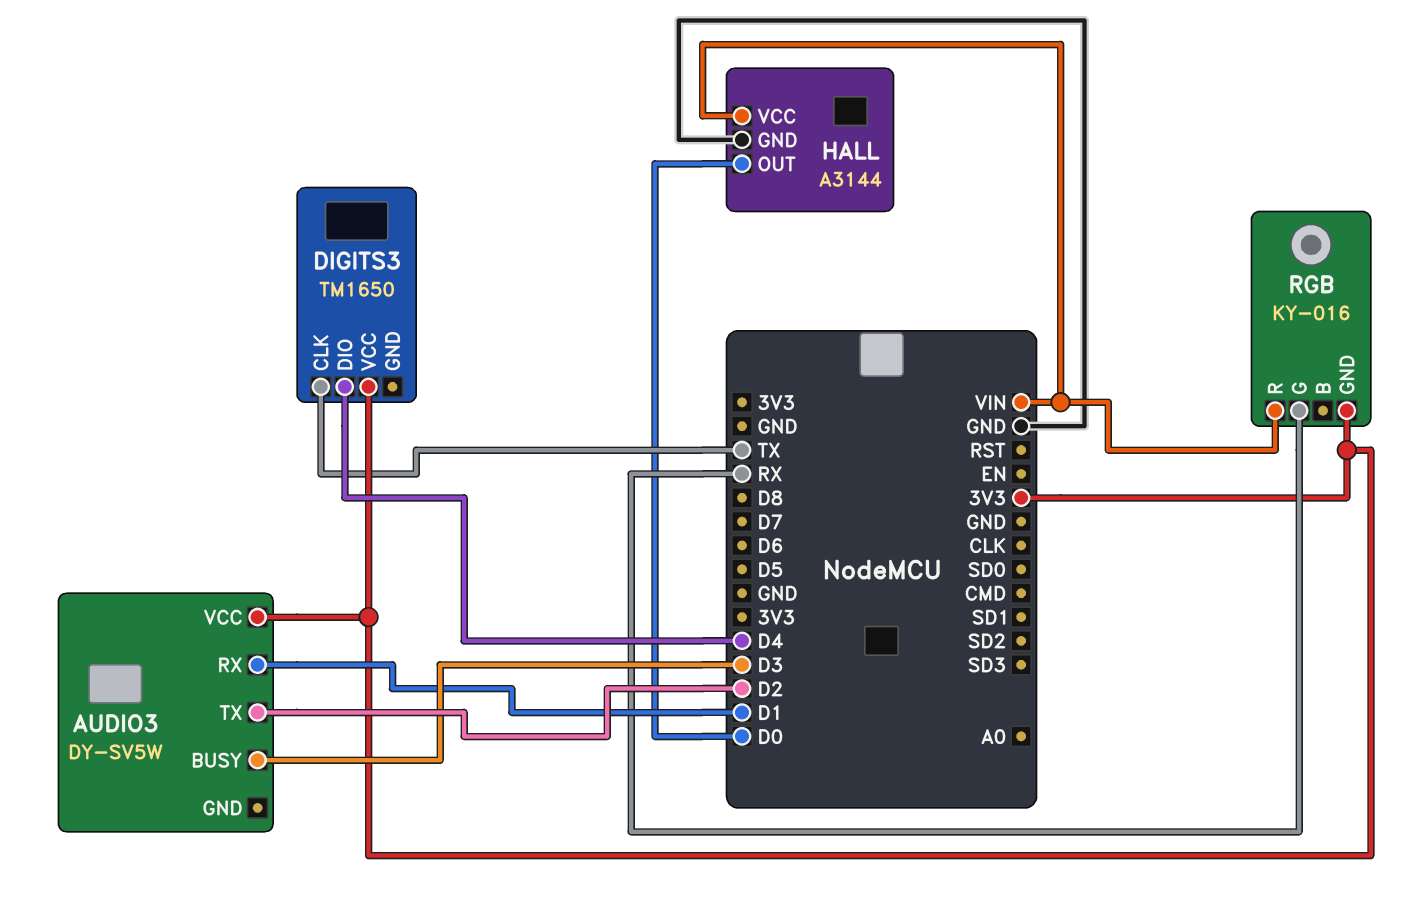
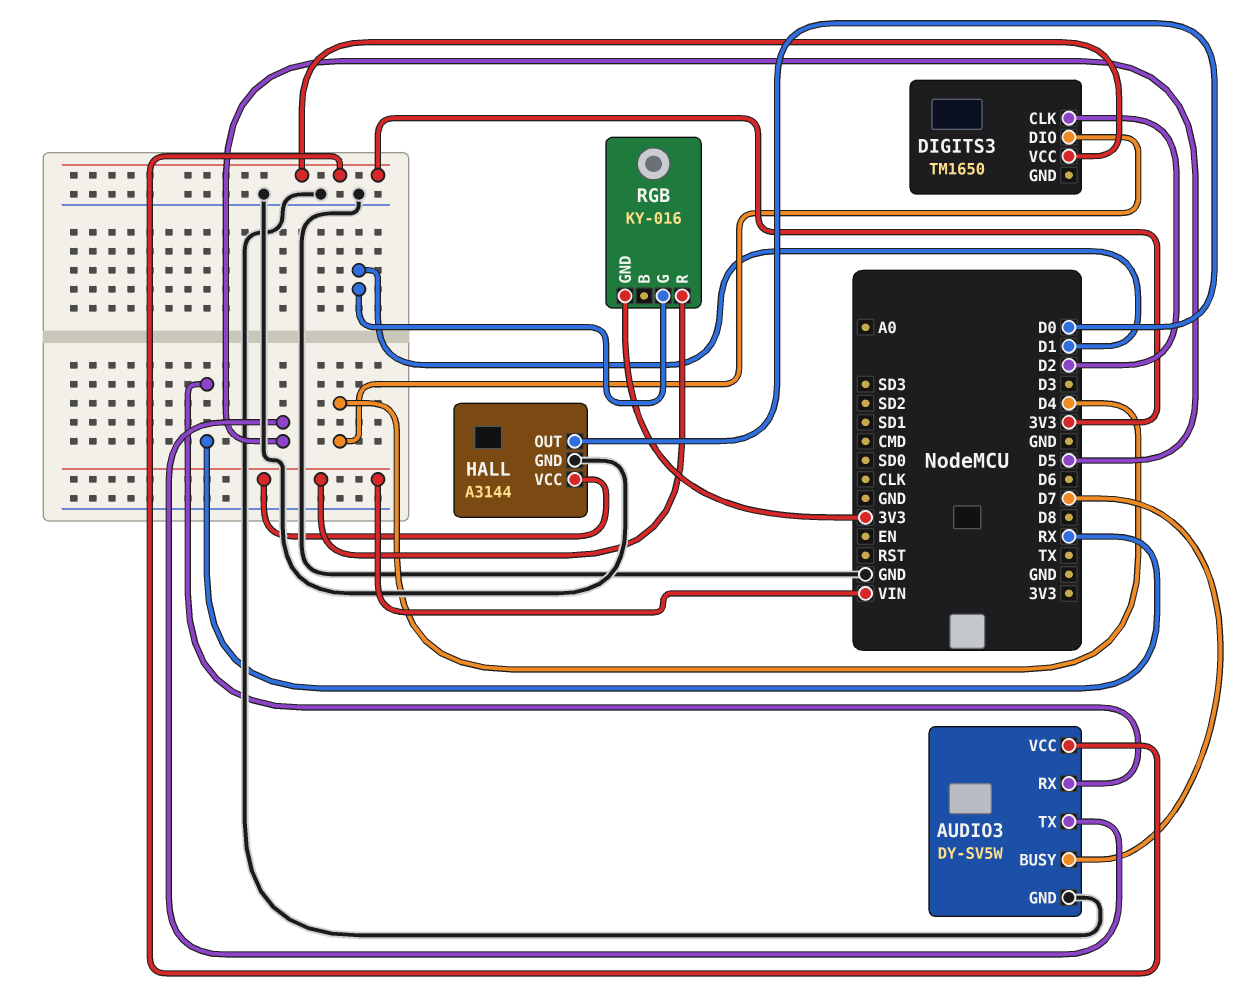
AUDIO3 pin BUSY: D3 -> D7
AUDIO3 pin GND: none -> GND
AUDIO3 pin RX: D1 -> RX
AUDIO3 pin TX: D2 -> D5
DIGITS3 pin CLK: TX -> D2
RGB pin G: RX -> D1

